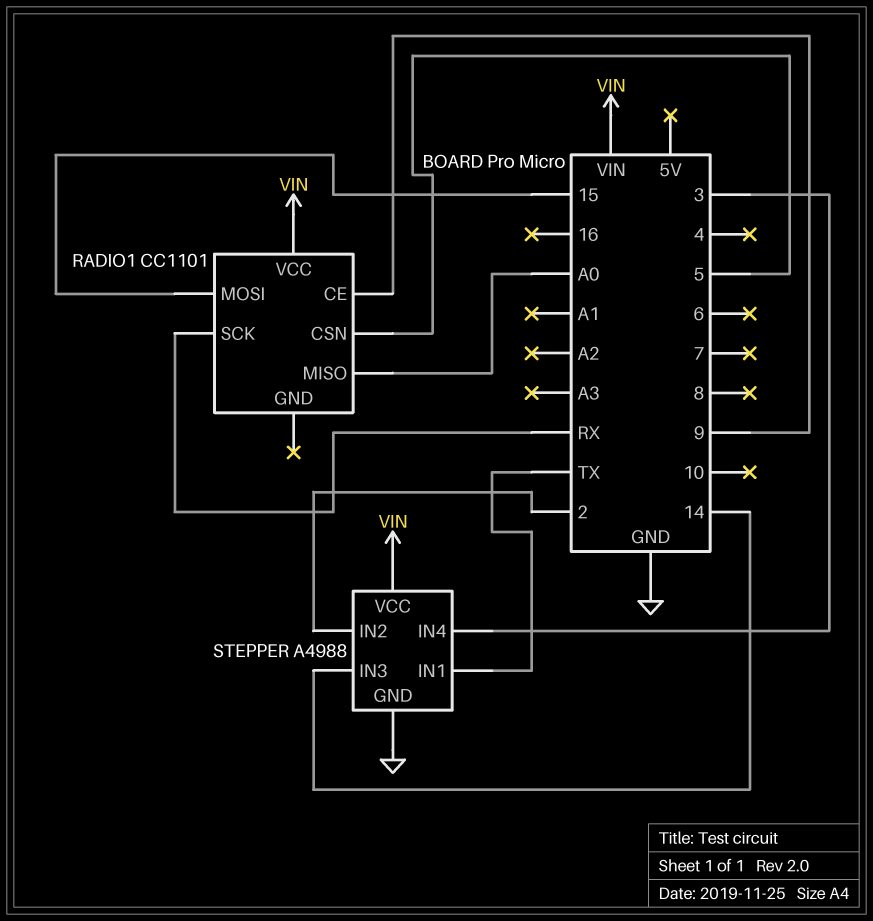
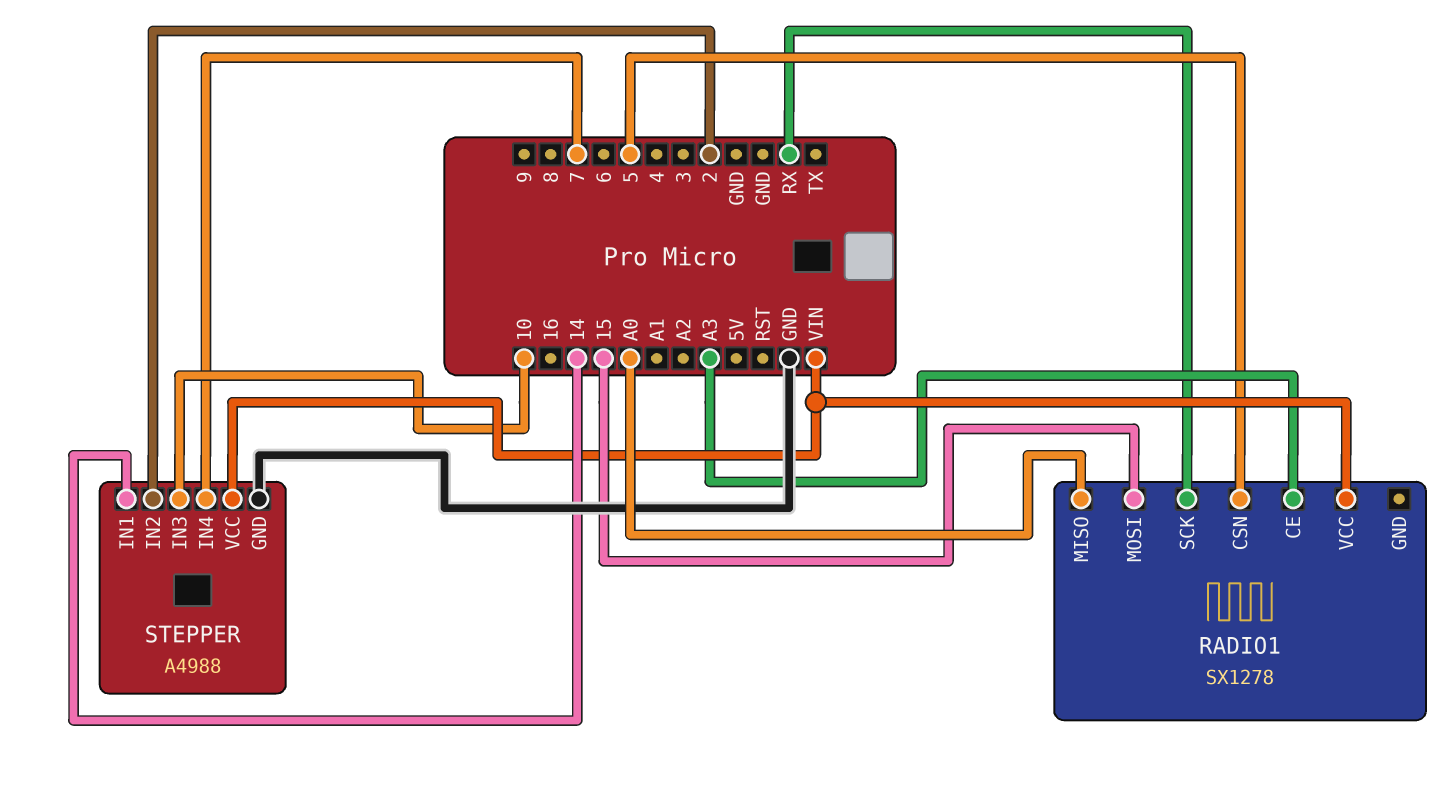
RADIO1: CC1101 -> SX1278
RADIO1 pin CE: 9 -> A3
STEPPER pin IN1: TX -> 14
STEPPER pin IN3: 14 -> 10
STEPPER pin IN4: 3 -> 7

